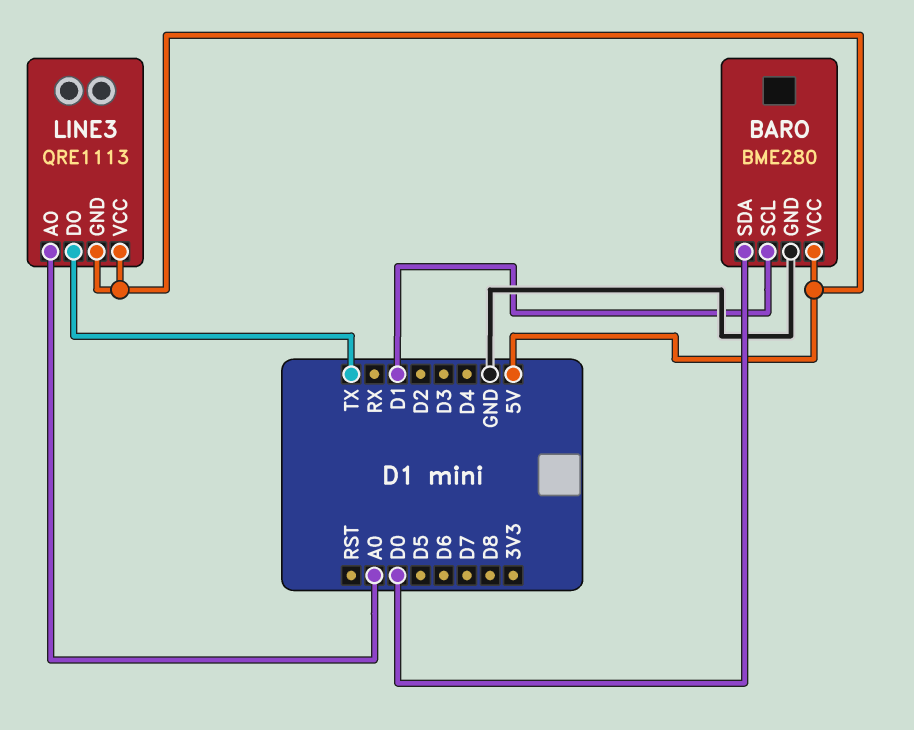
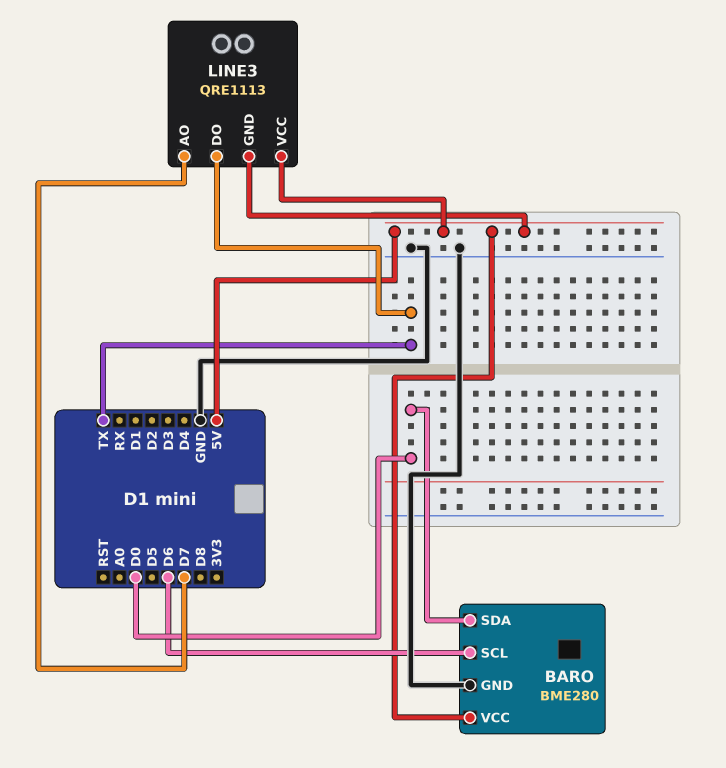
BARO pin SCL: D1 -> D6
LINE3 pin AO: A0 -> D7

